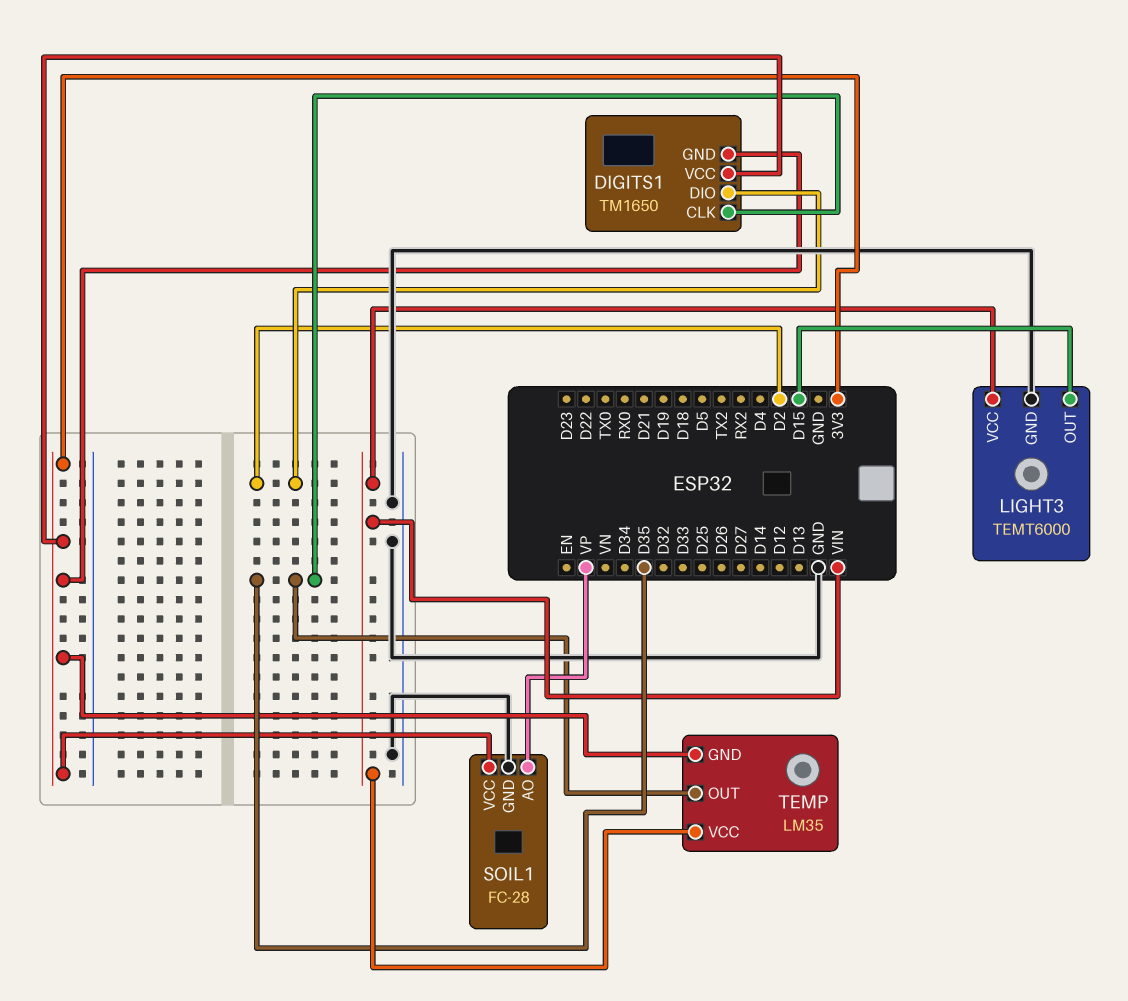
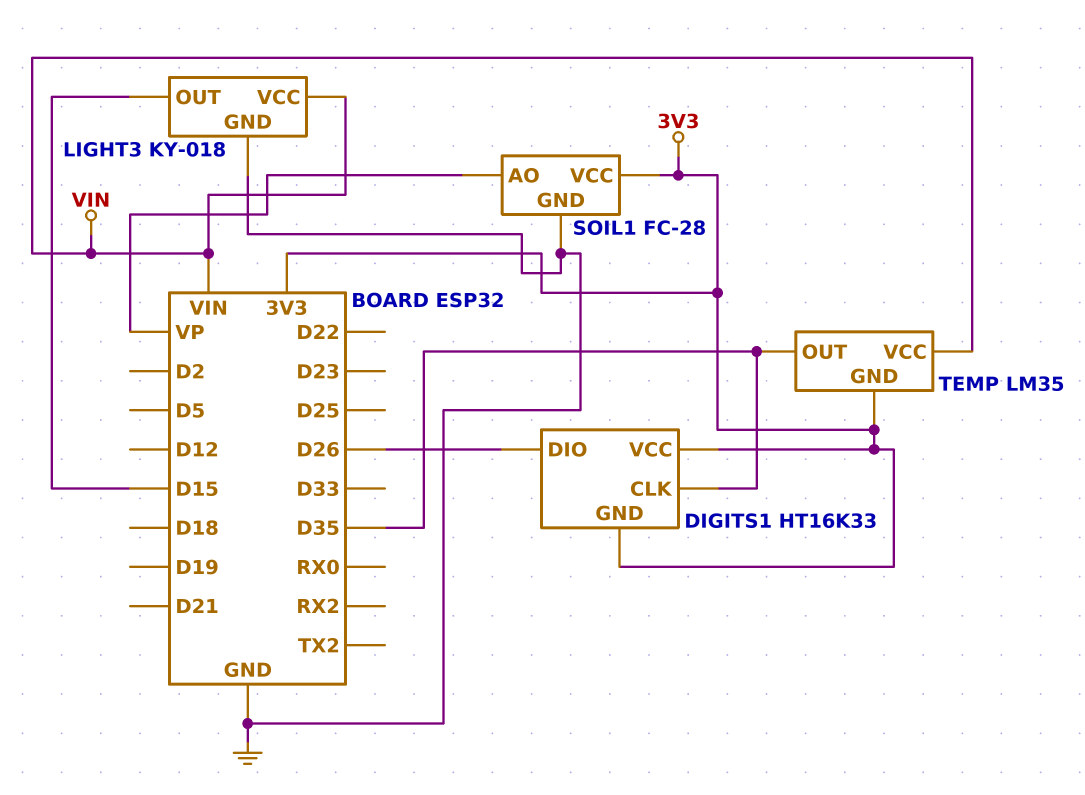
DIGITS1: TM1650 -> HT16K33
DIGITS1 pin DIO: D2 -> D26
LIGHT3: TEMT6000 -> KY-018

